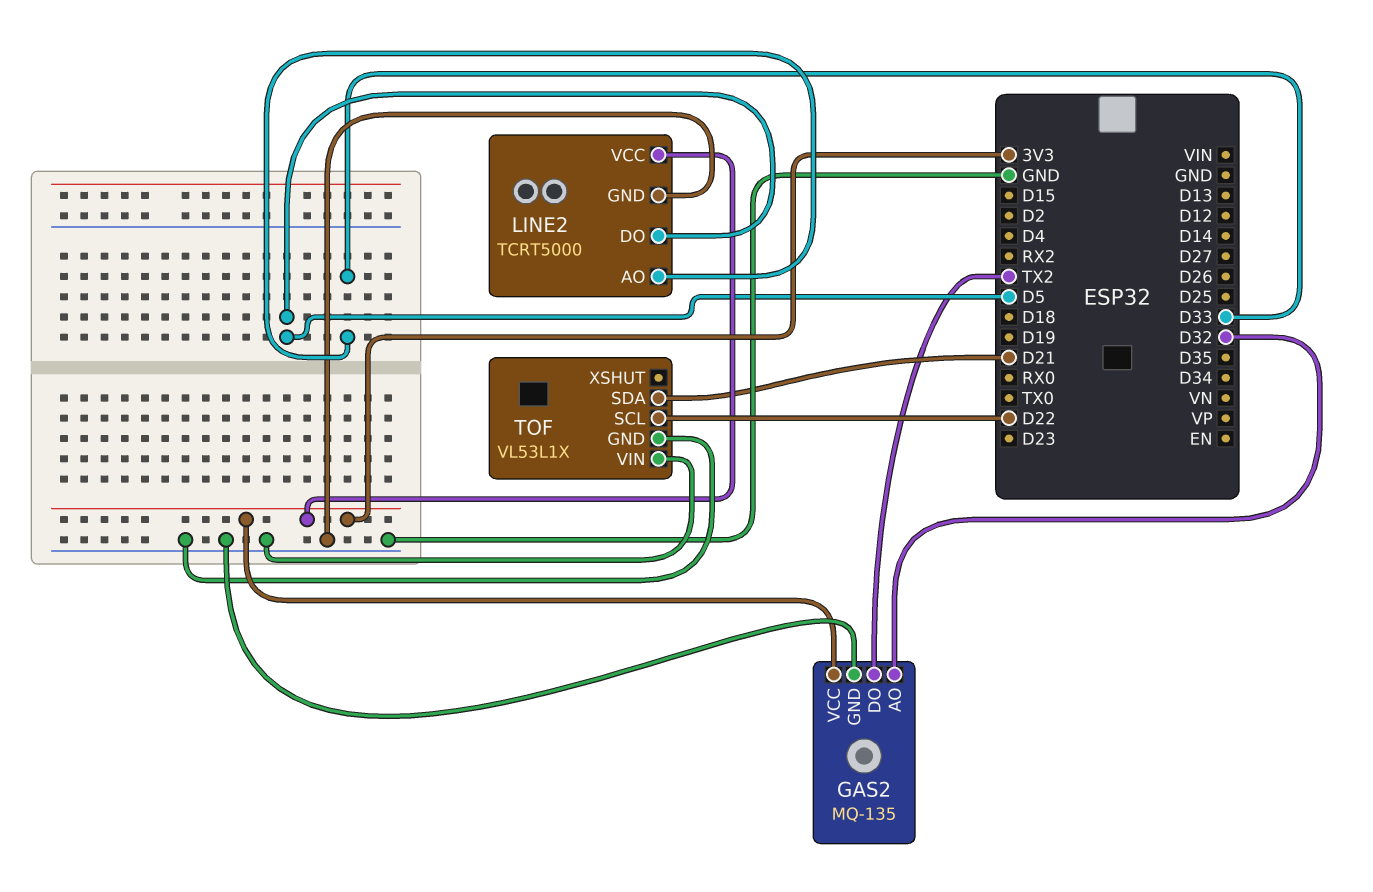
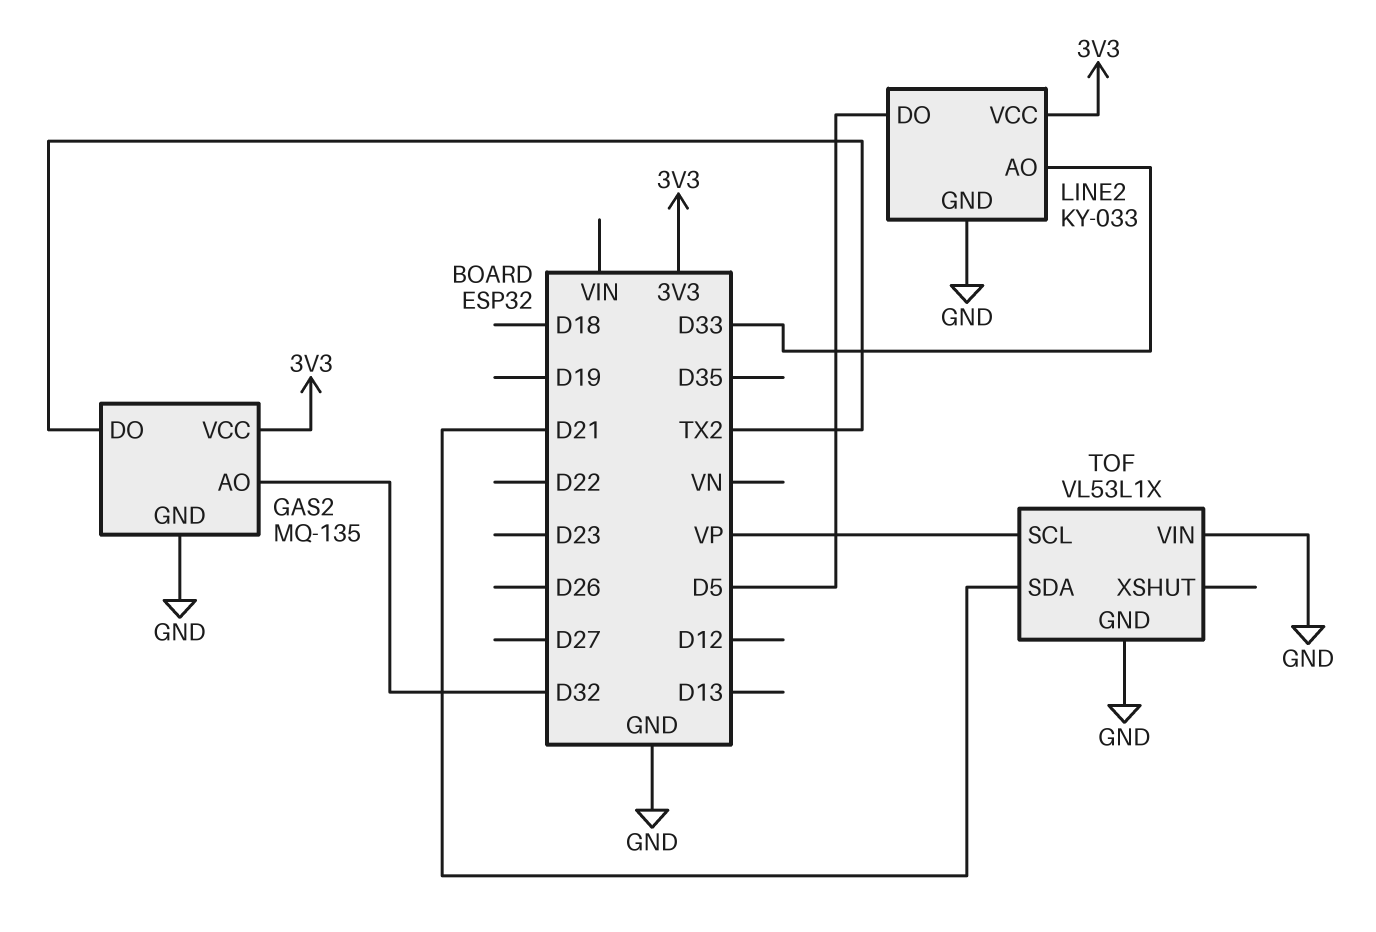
LINE2: TCRT5000 -> KY-033
TOF pin SCL: D22 -> VP

